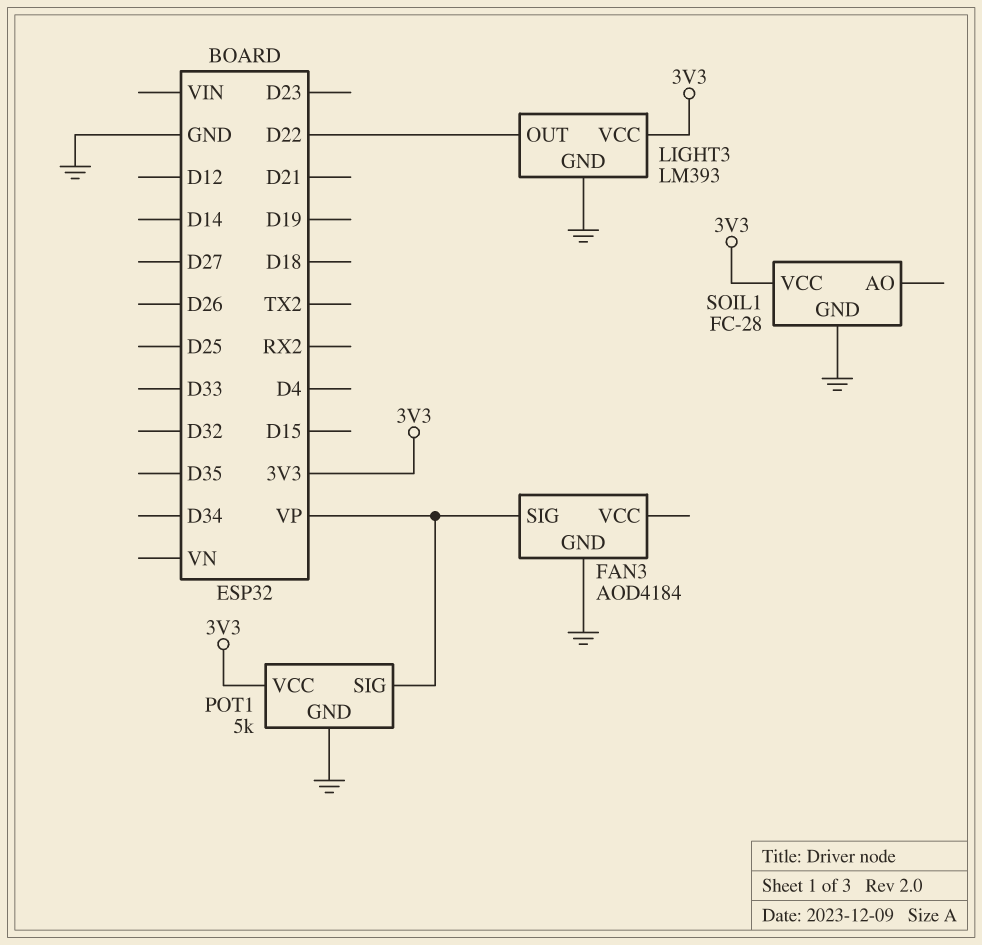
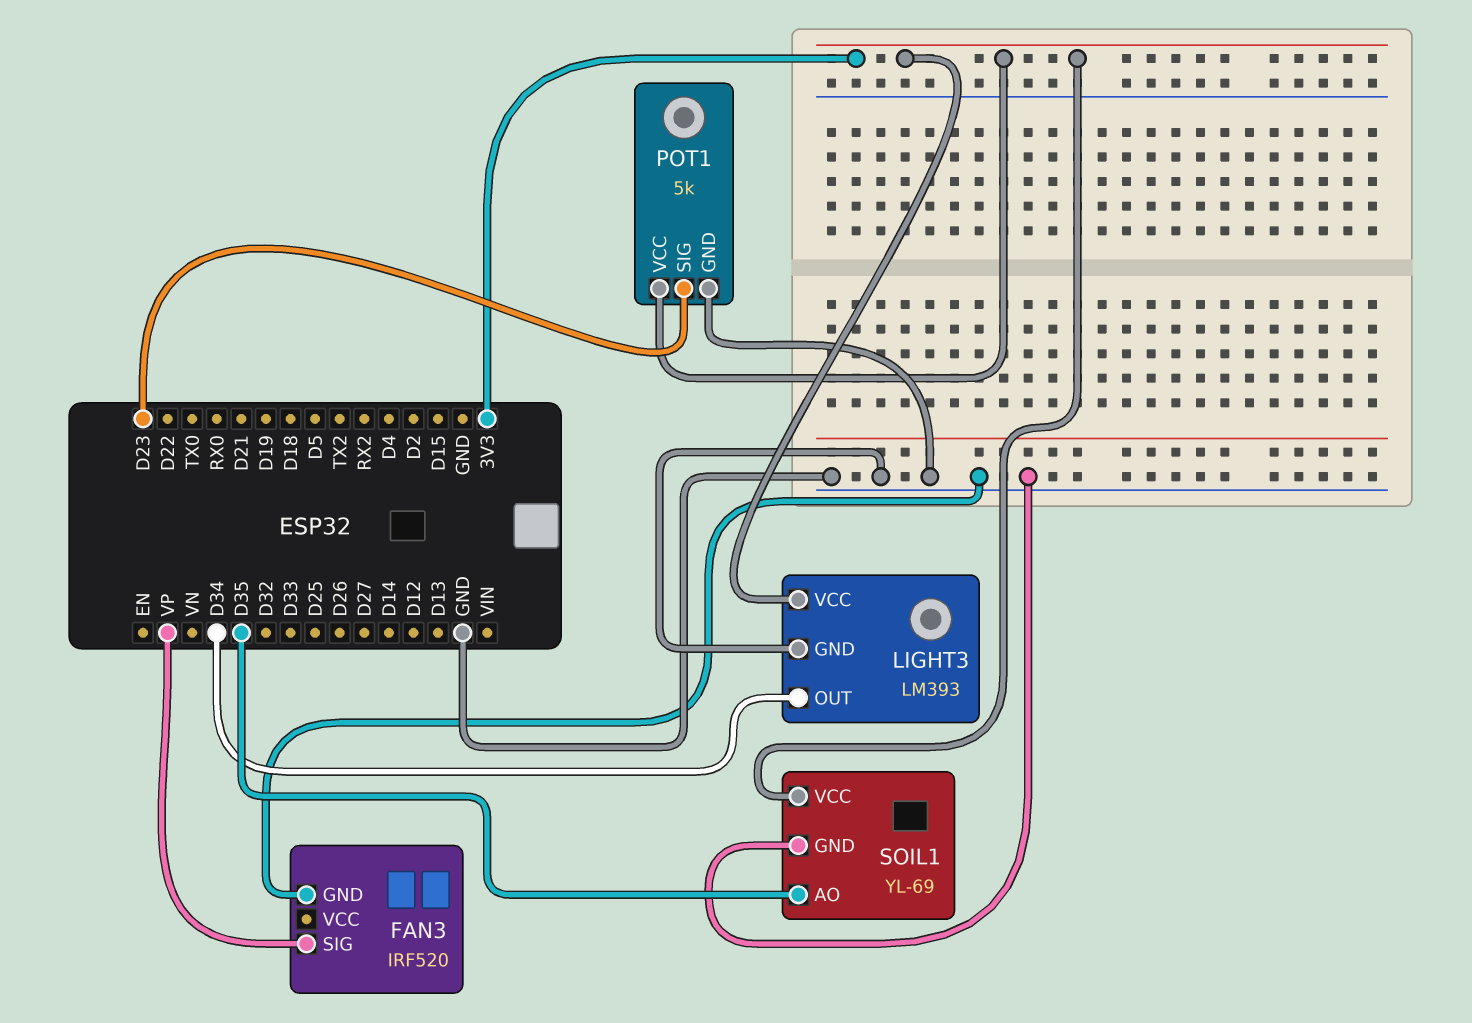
FAN3: AOD4184 -> IRF520
LIGHT3 pin OUT: D22 -> D34
POT1 pin SIG: VP -> D23
SOIL1: FC-28 -> YL-69
SOIL1 pin AO: none -> D35

